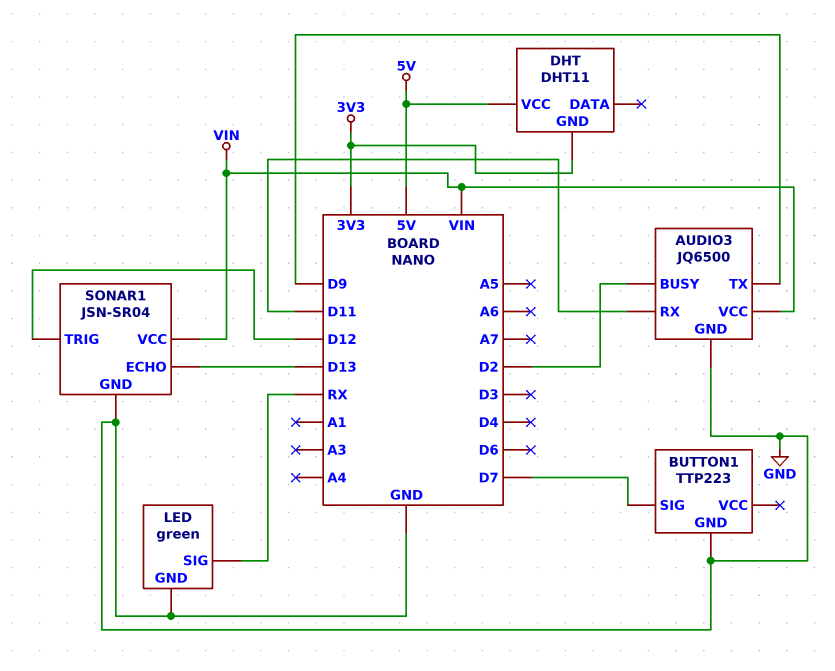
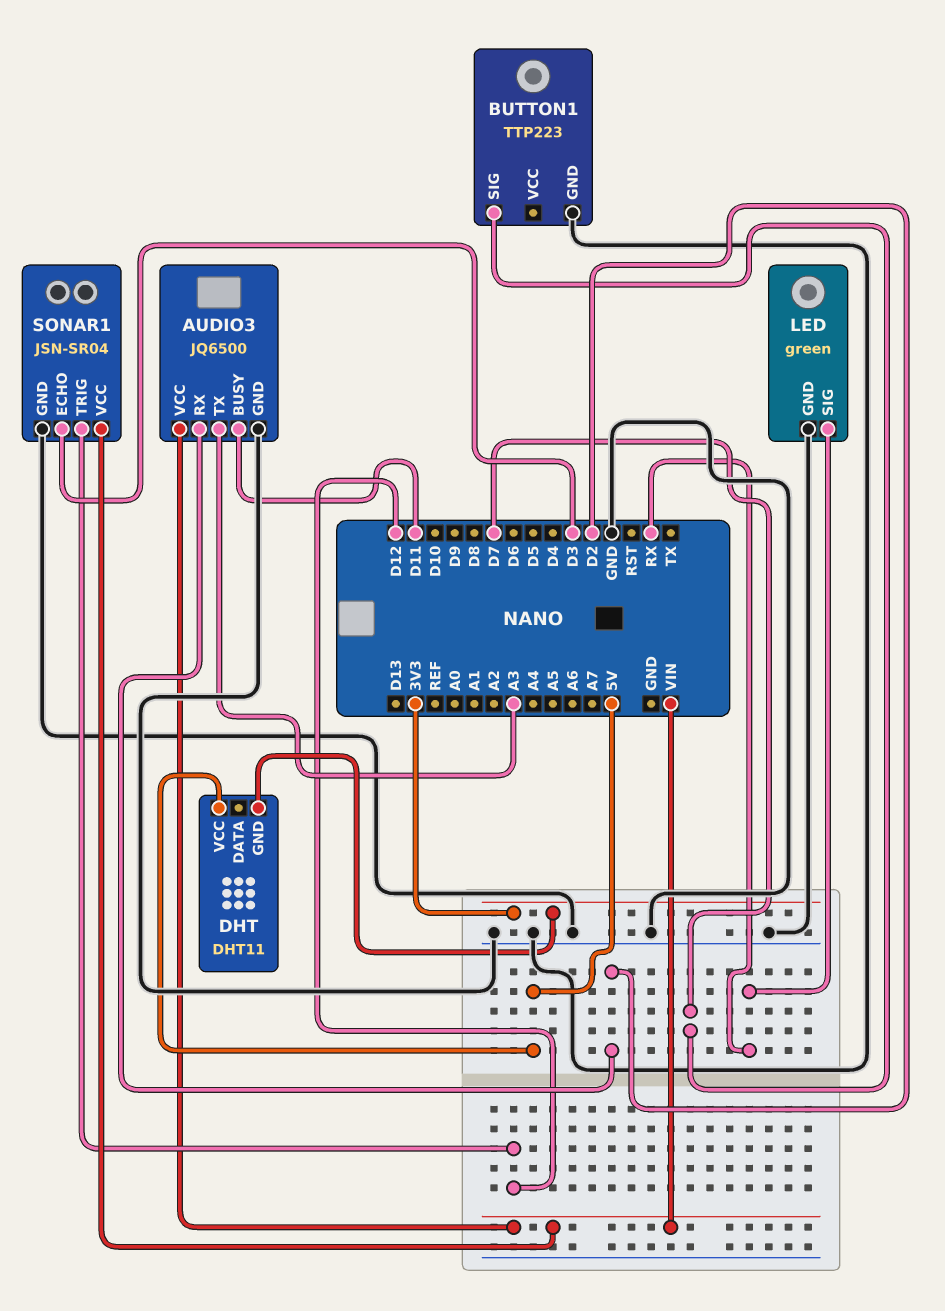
AUDIO3 pin BUSY: D2 -> D11
AUDIO3 pin RX: D11 -> D2
AUDIO3 pin TX: D9 -> A3
SONAR1 pin ECHO: D13 -> D3

